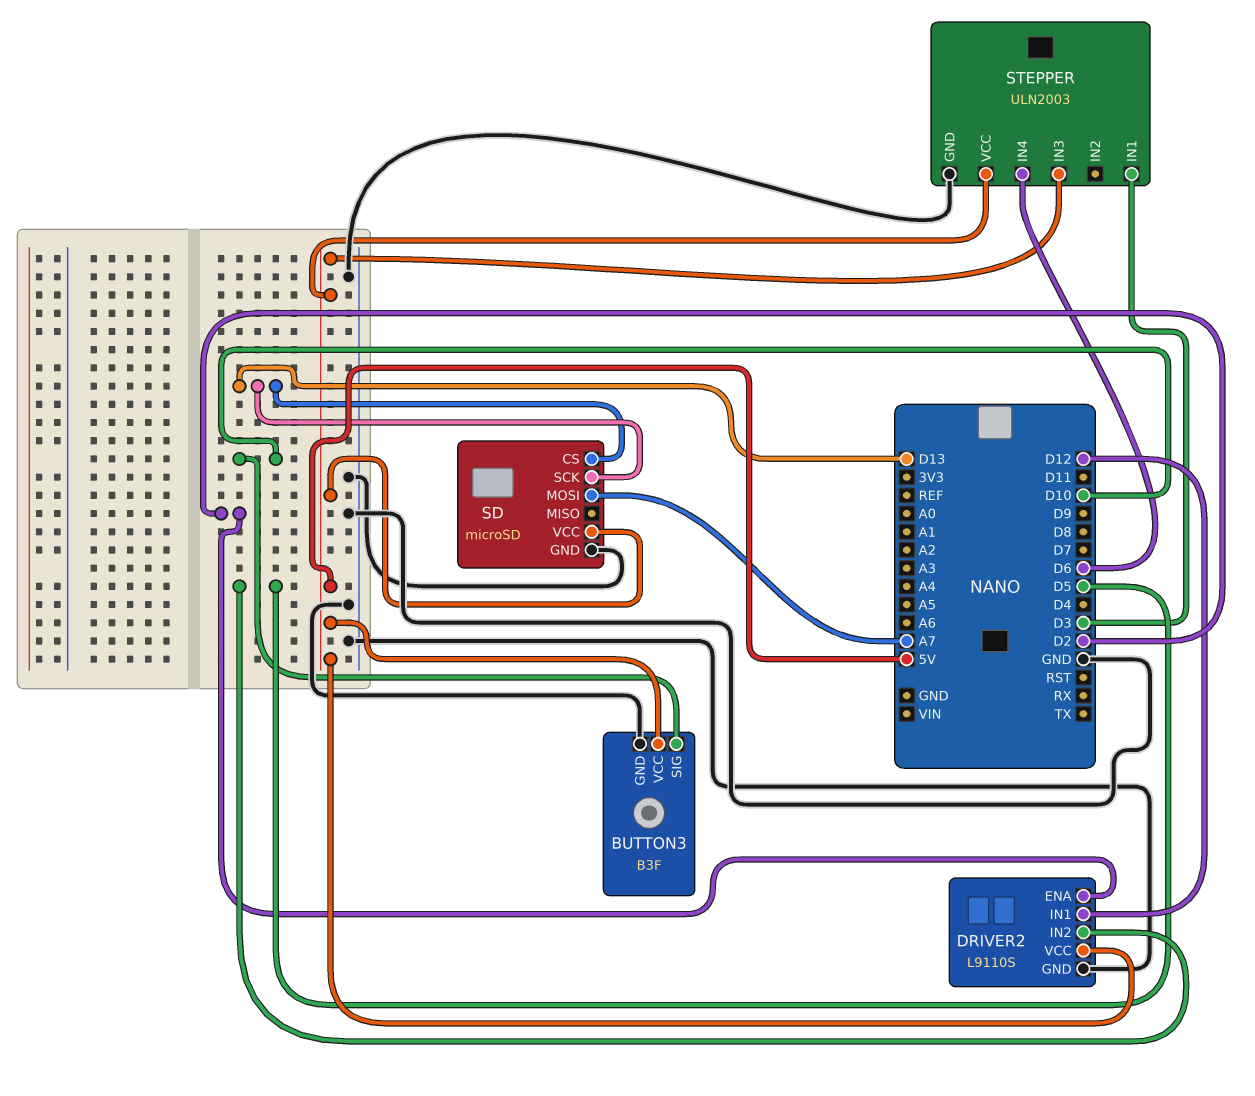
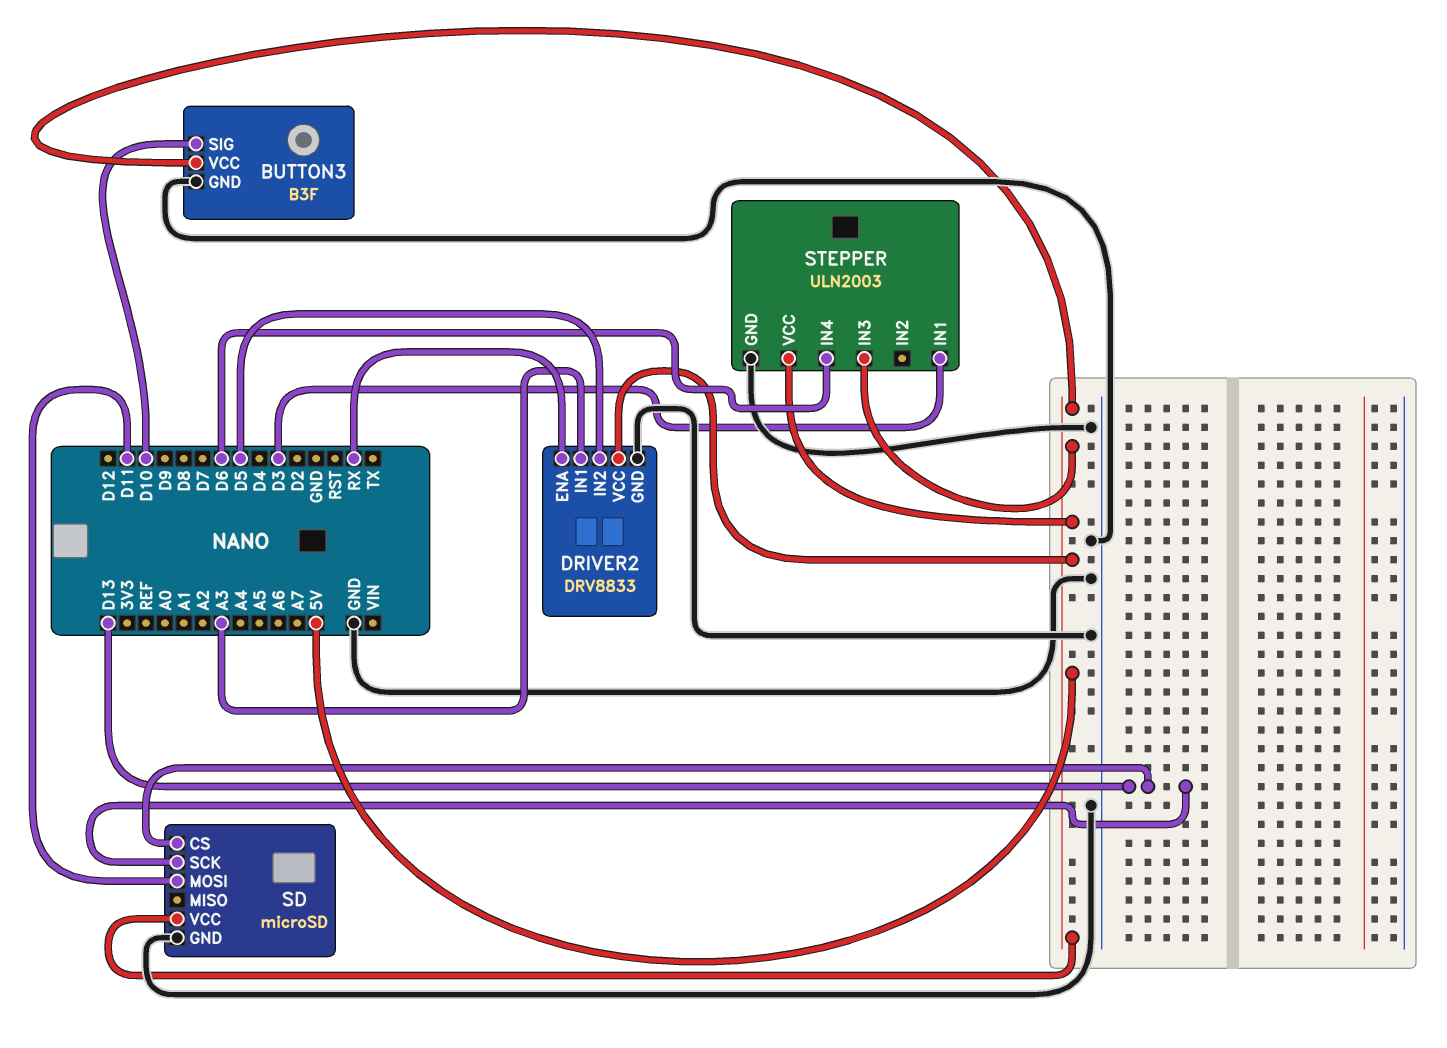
DRIVER2: L9110S -> DRV8833
DRIVER2 pin ENA: D2 -> RX
DRIVER2 pin IN1: D12 -> A3
SD pin MOSI: A7 -> D11

